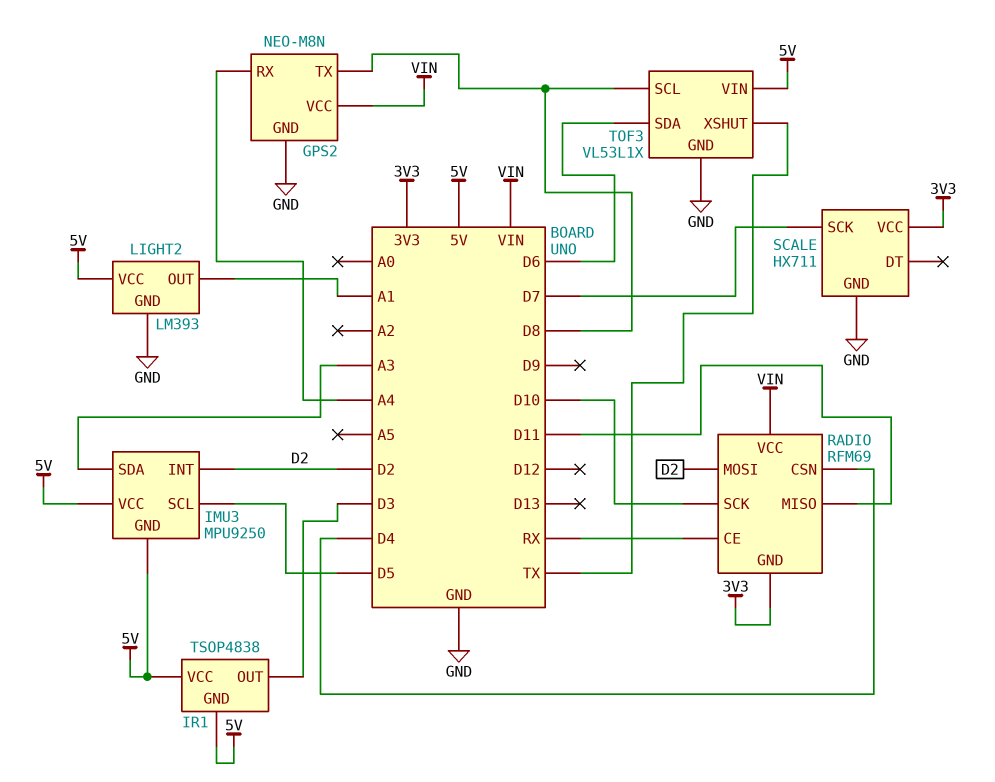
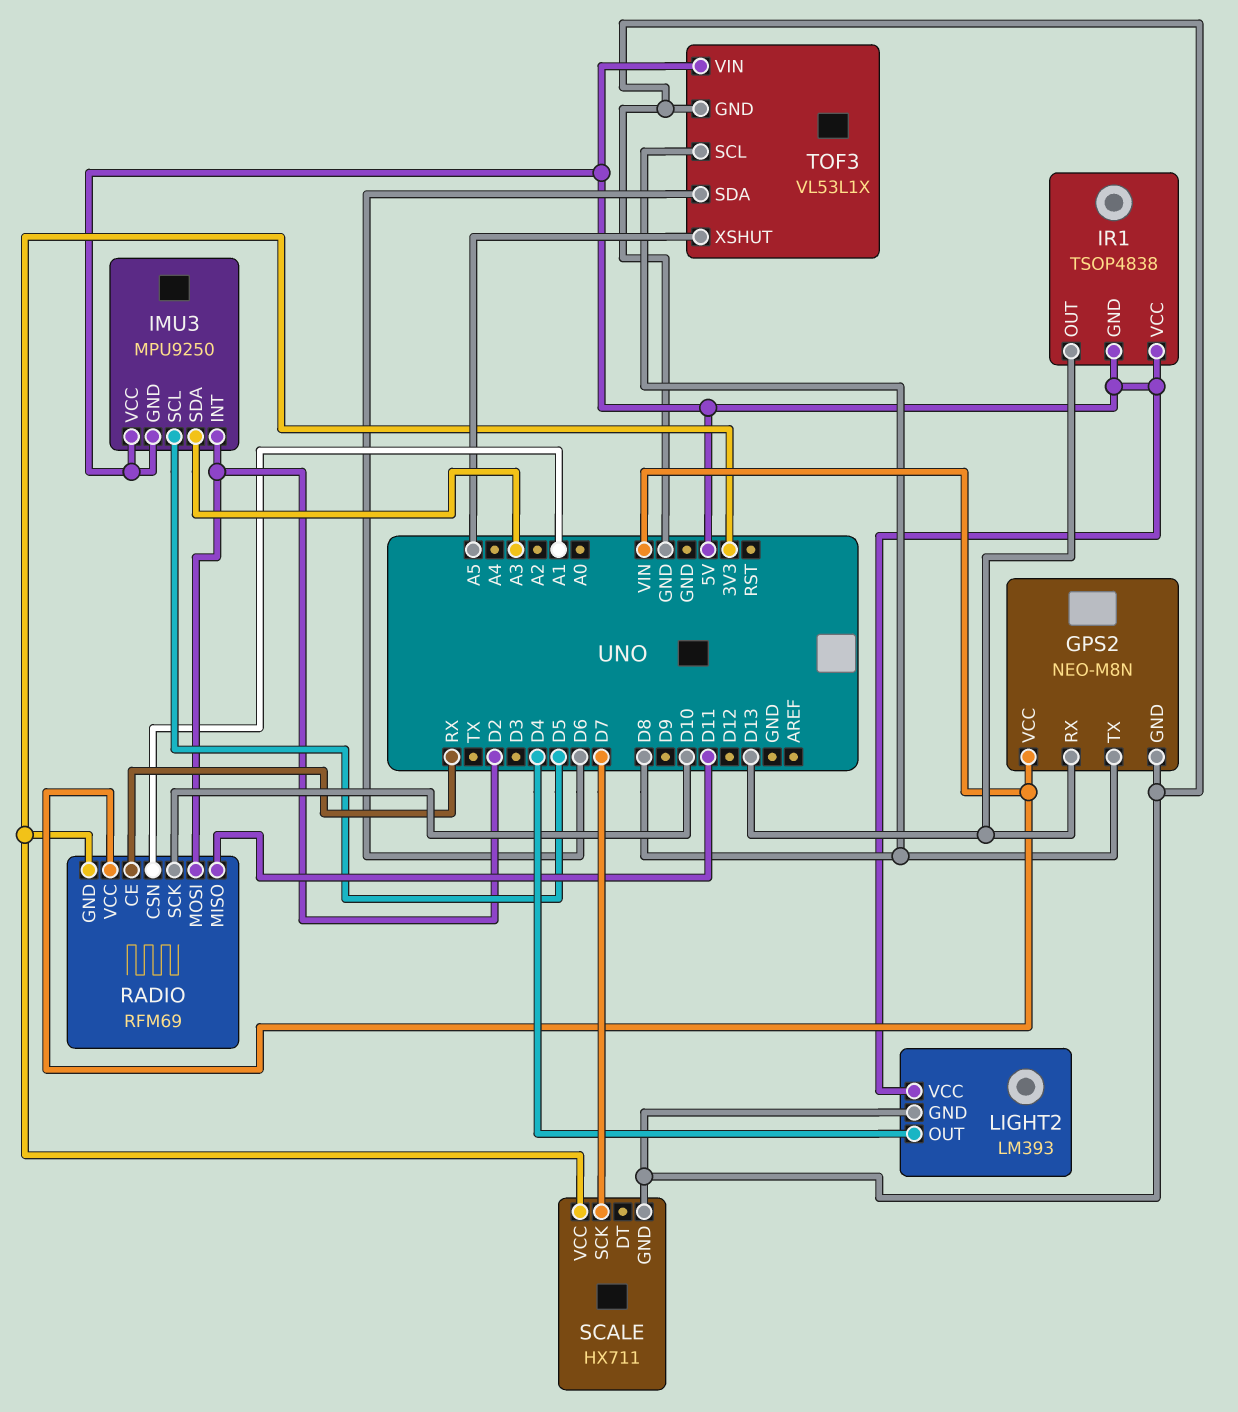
GPS2 pin RX: A4 -> D13
IR1 pin OUT: D3 -> D13
LIGHT2 pin OUT: A1 -> D4
RADIO pin CSN: D4 -> A1
TOF3 pin XSHUT: TX -> A5

